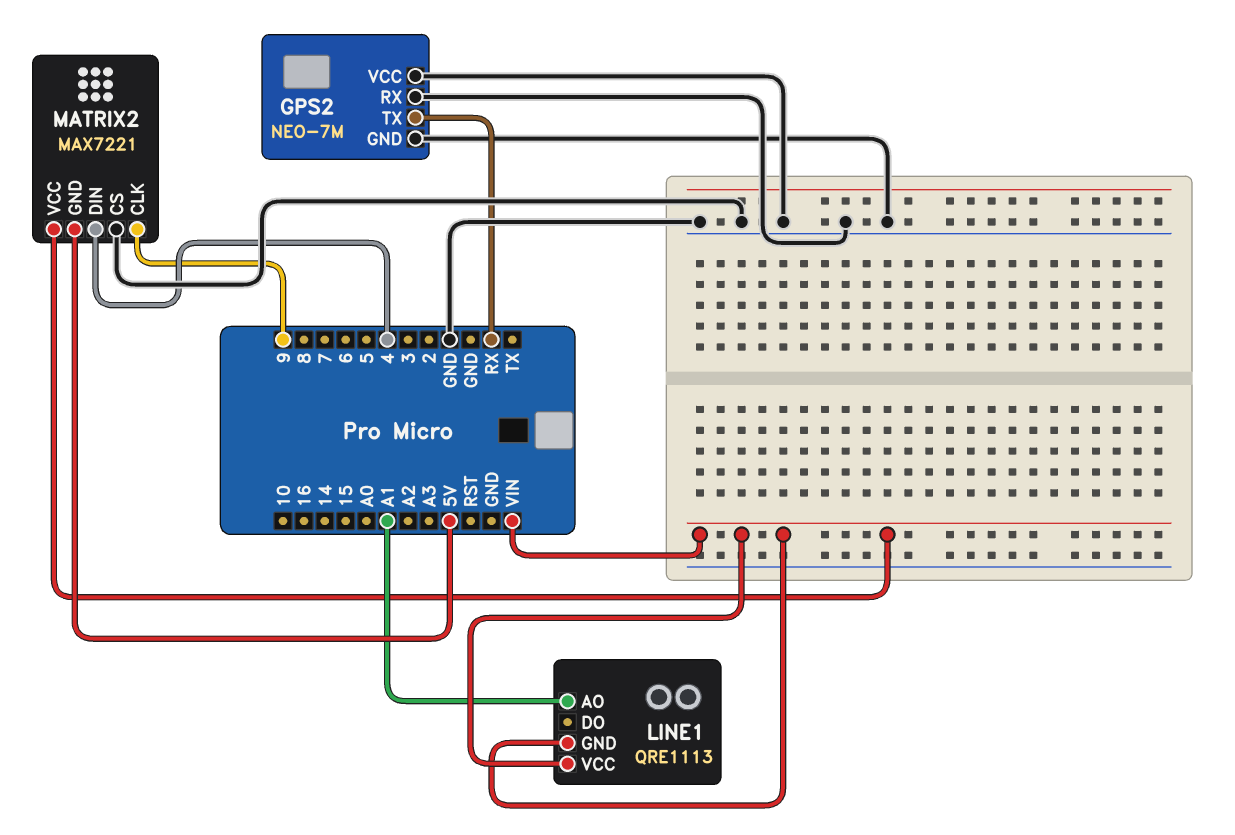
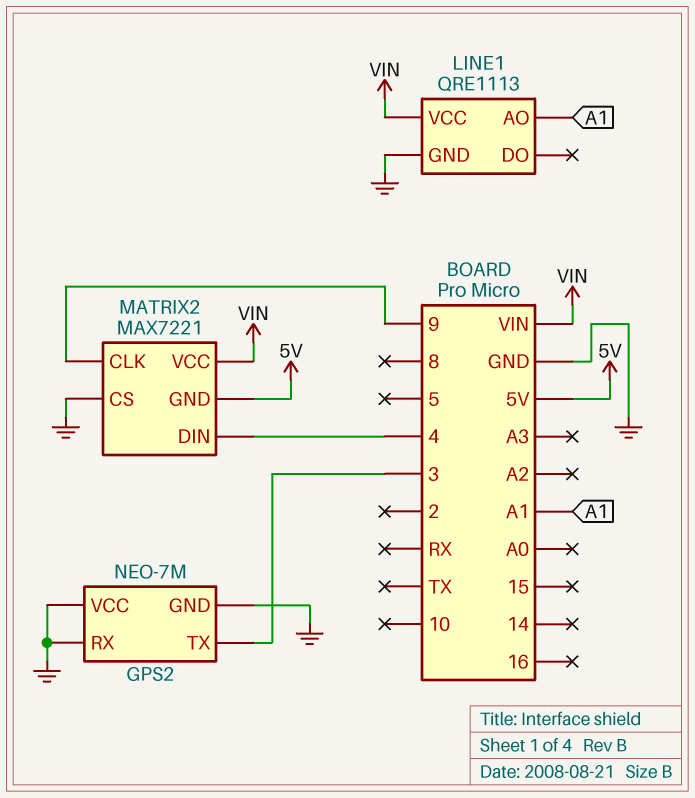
GPS2 pin TX: RX -> 3
LINE1 pin GND: VIN -> GND

